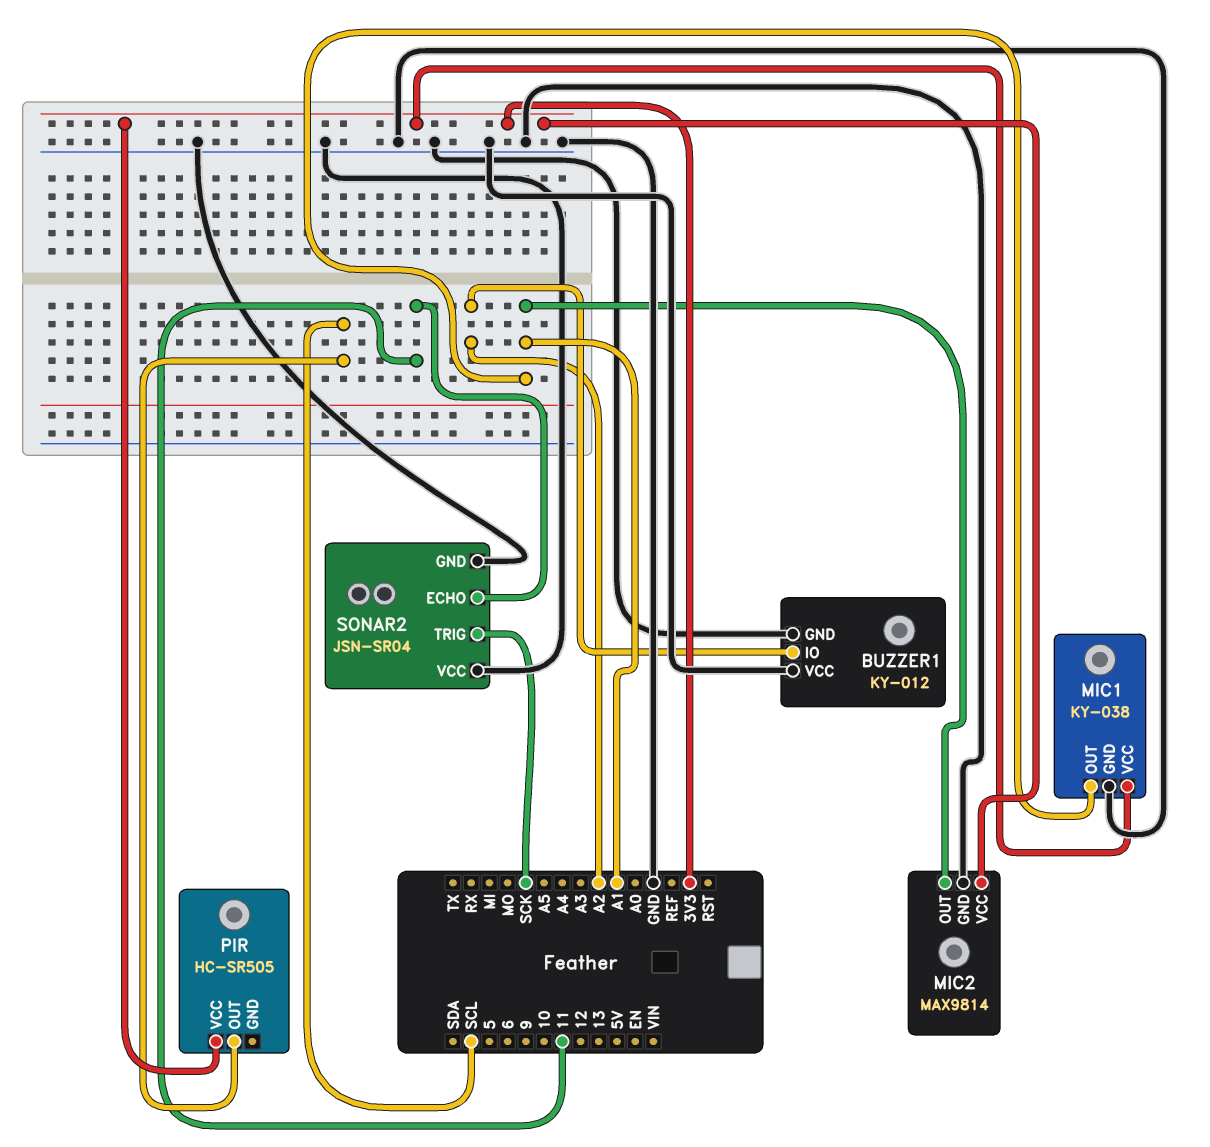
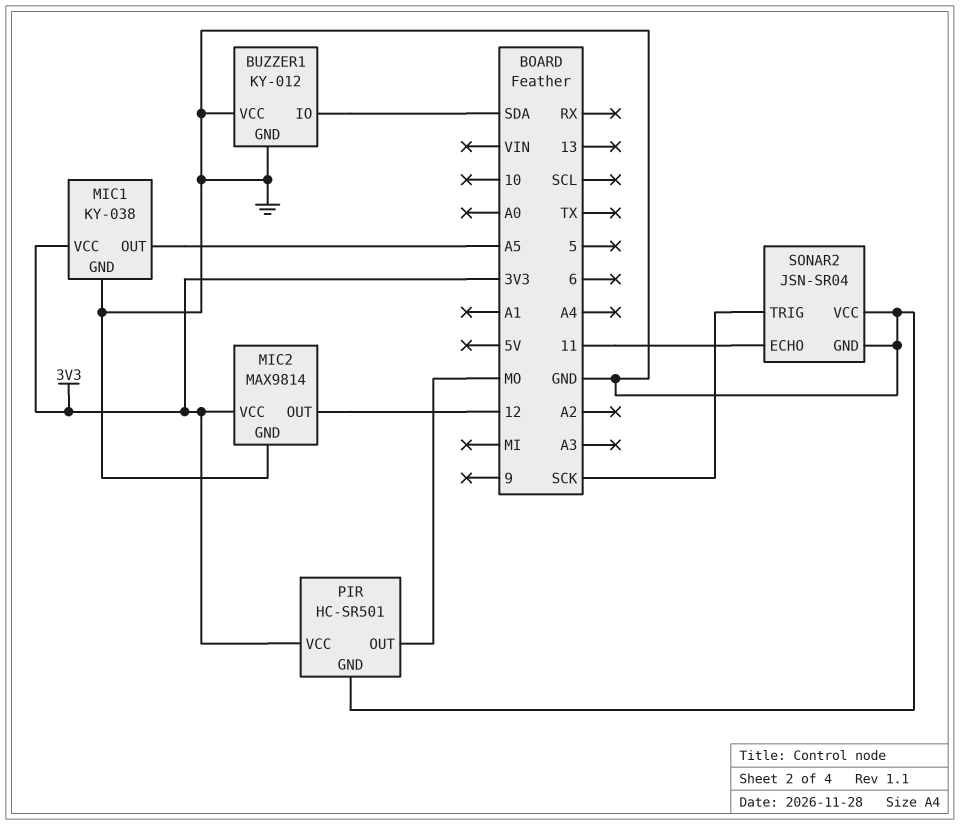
BUZZER1 pin IO: A2 -> SDA
MIC1 pin OUT: A1 -> A5
MIC2 pin OUT: A1 -> 12
PIR: HC-SR505 -> HC-SR501
PIR pin GND: none -> GND
PIR pin OUT: SCL -> MO

